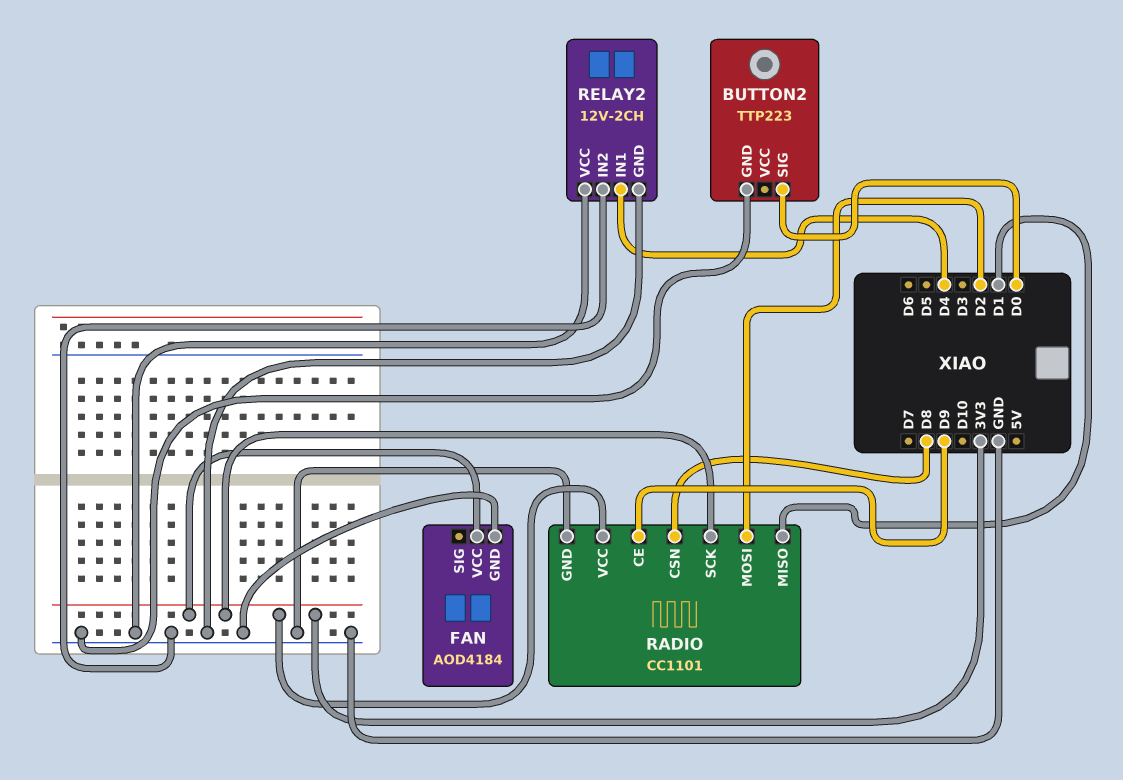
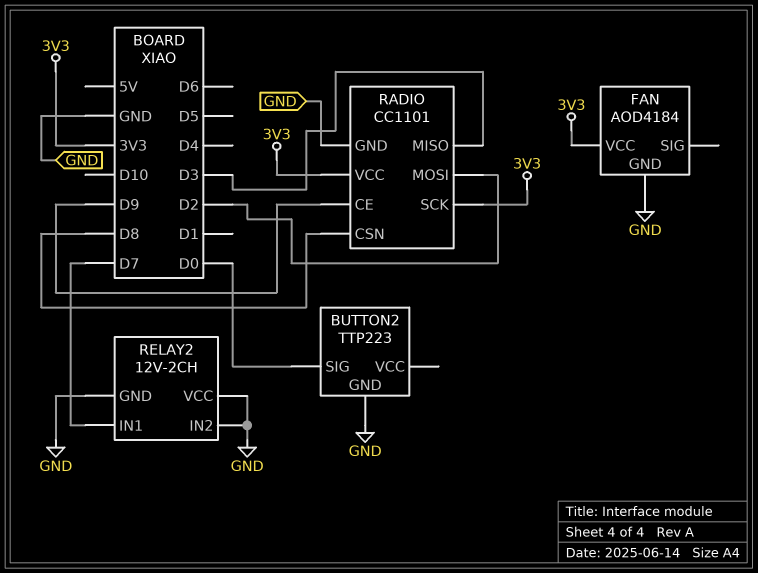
RADIO pin MISO: D1 -> D3
RELAY2 pin IN1: D4 -> D7

